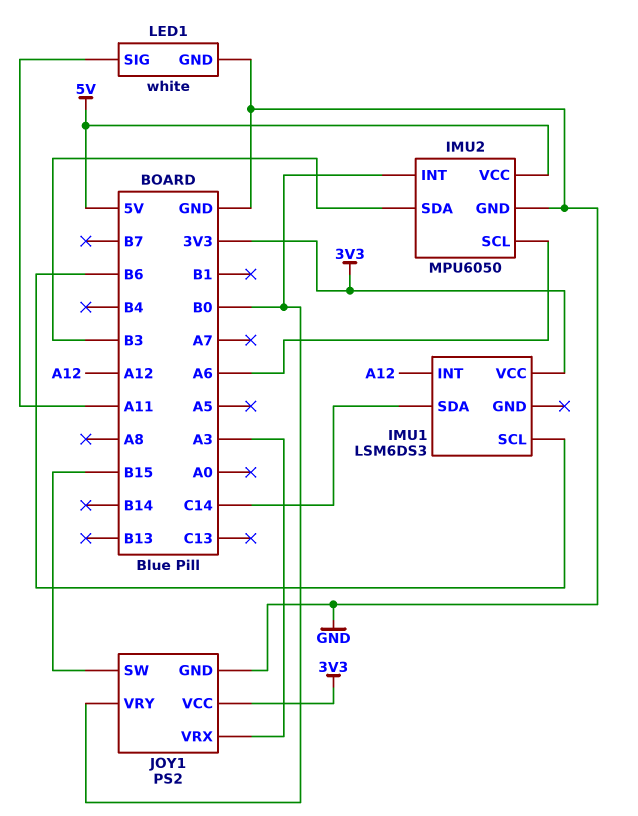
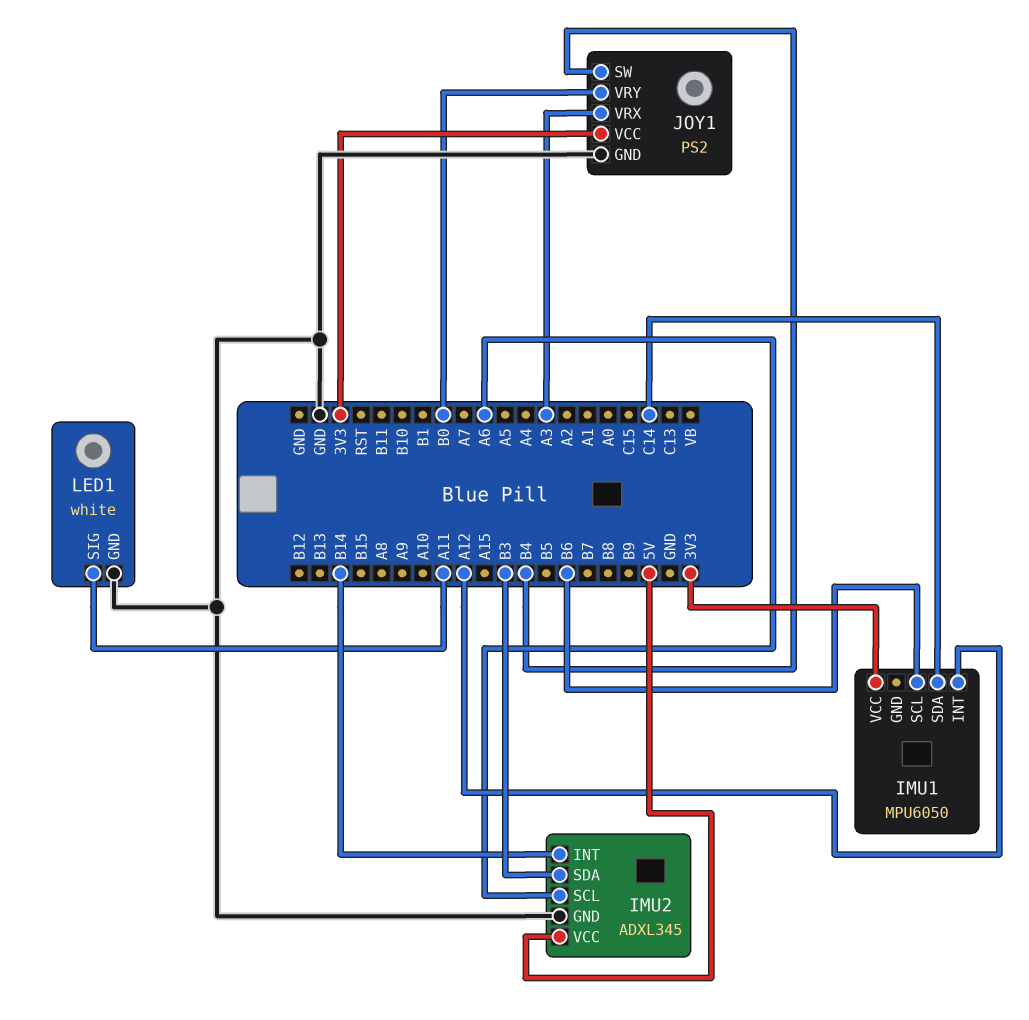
IMU1: LSM6DS3 -> MPU6050
IMU2: MPU6050 -> ADXL345
IMU2 pin INT: B0 -> B14
JOY1 pin SW: B15 -> B4

